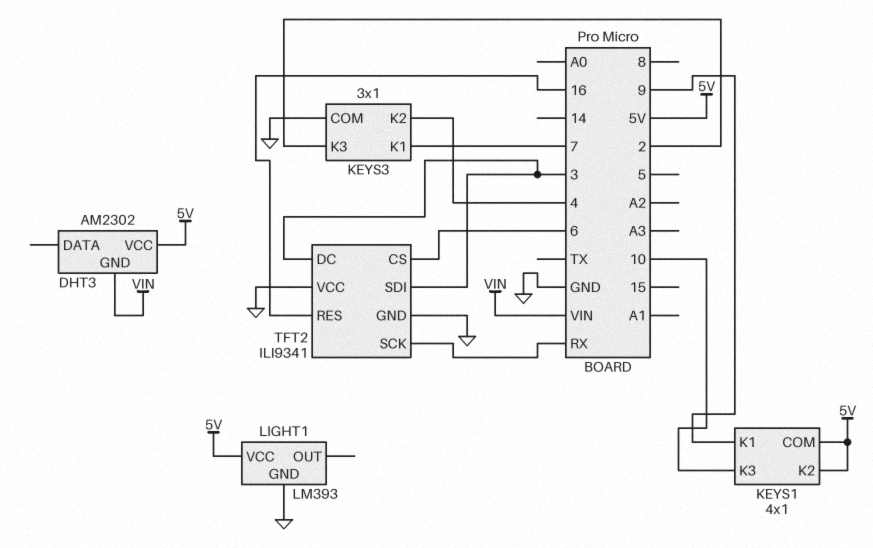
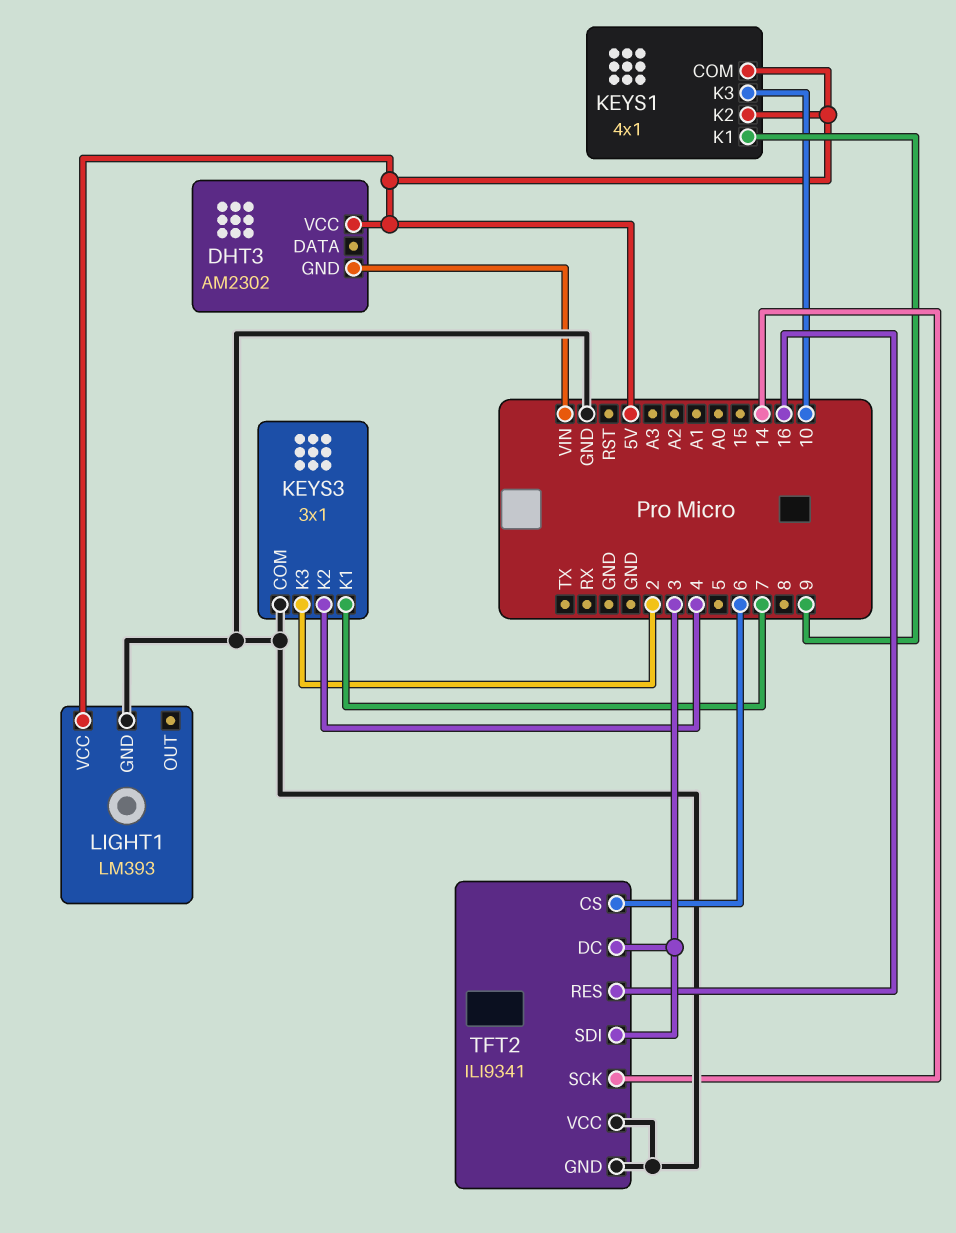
TFT2 pin SCK: RX -> 14

